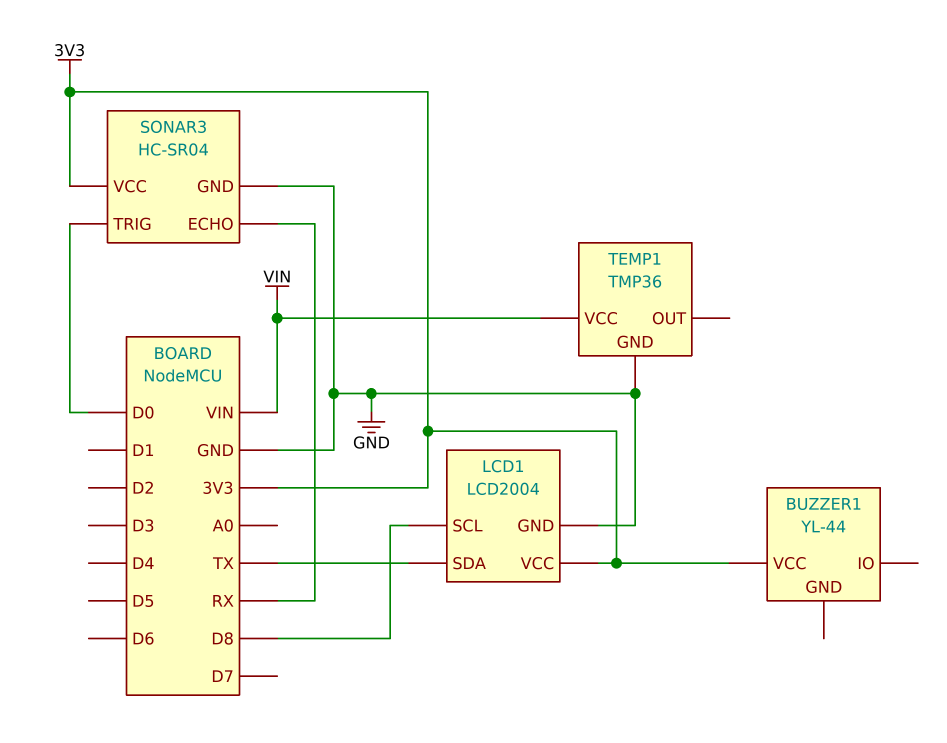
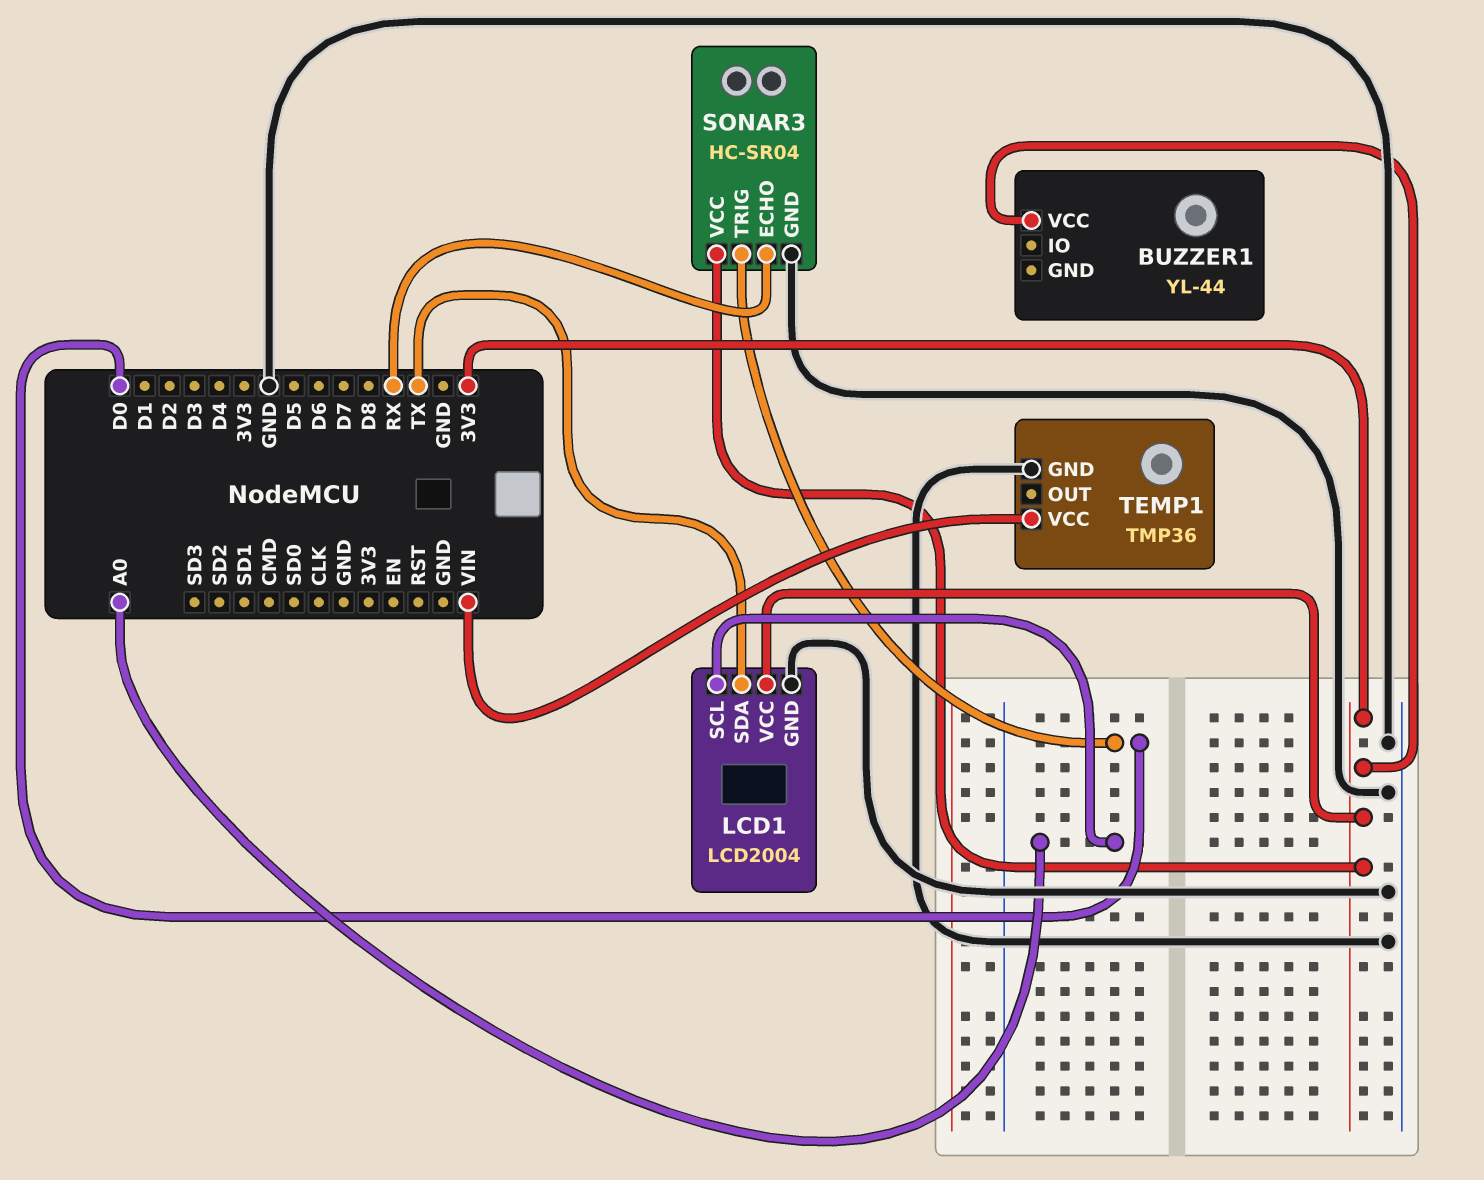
LCD1 pin SCL: D8 -> A0

